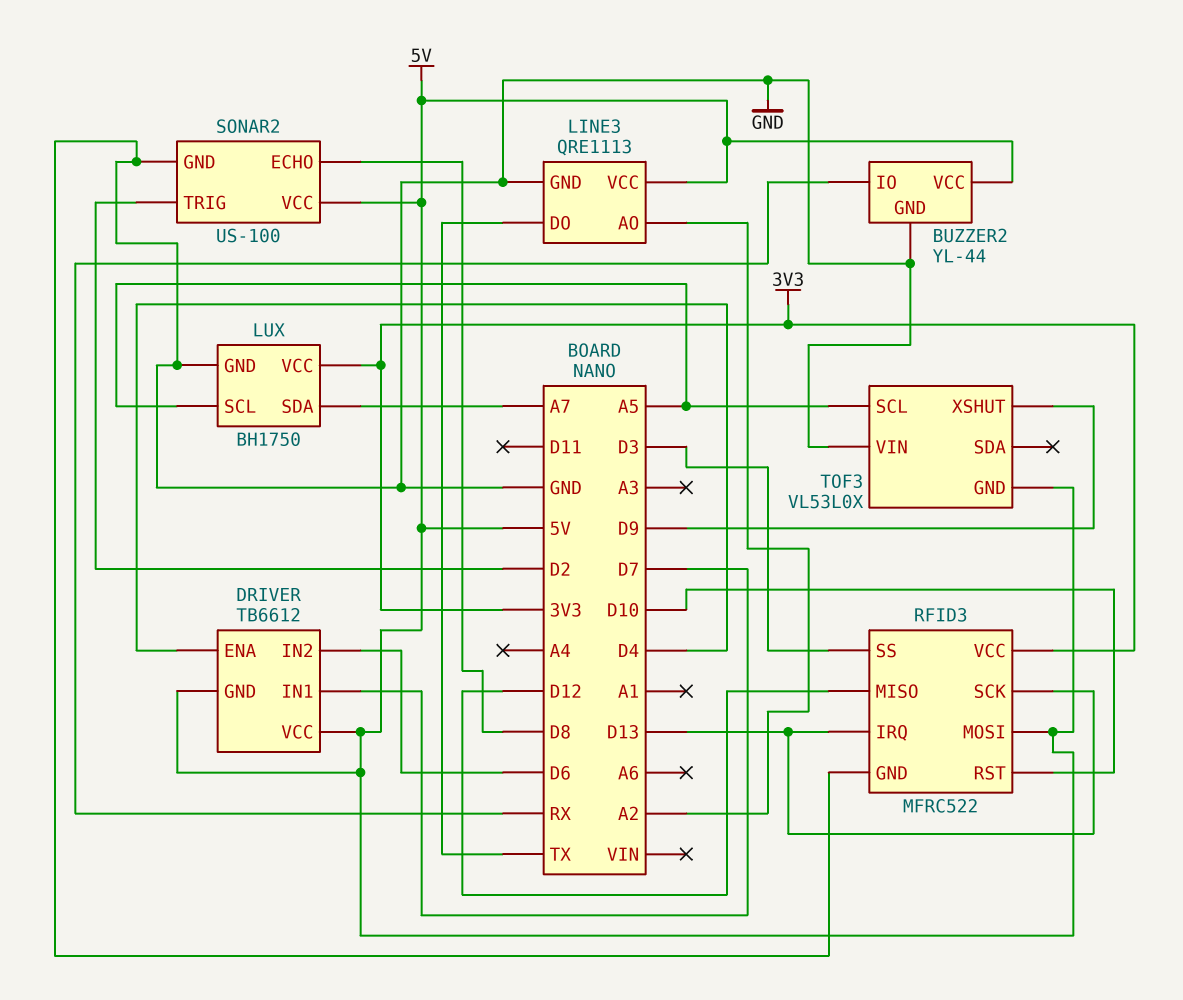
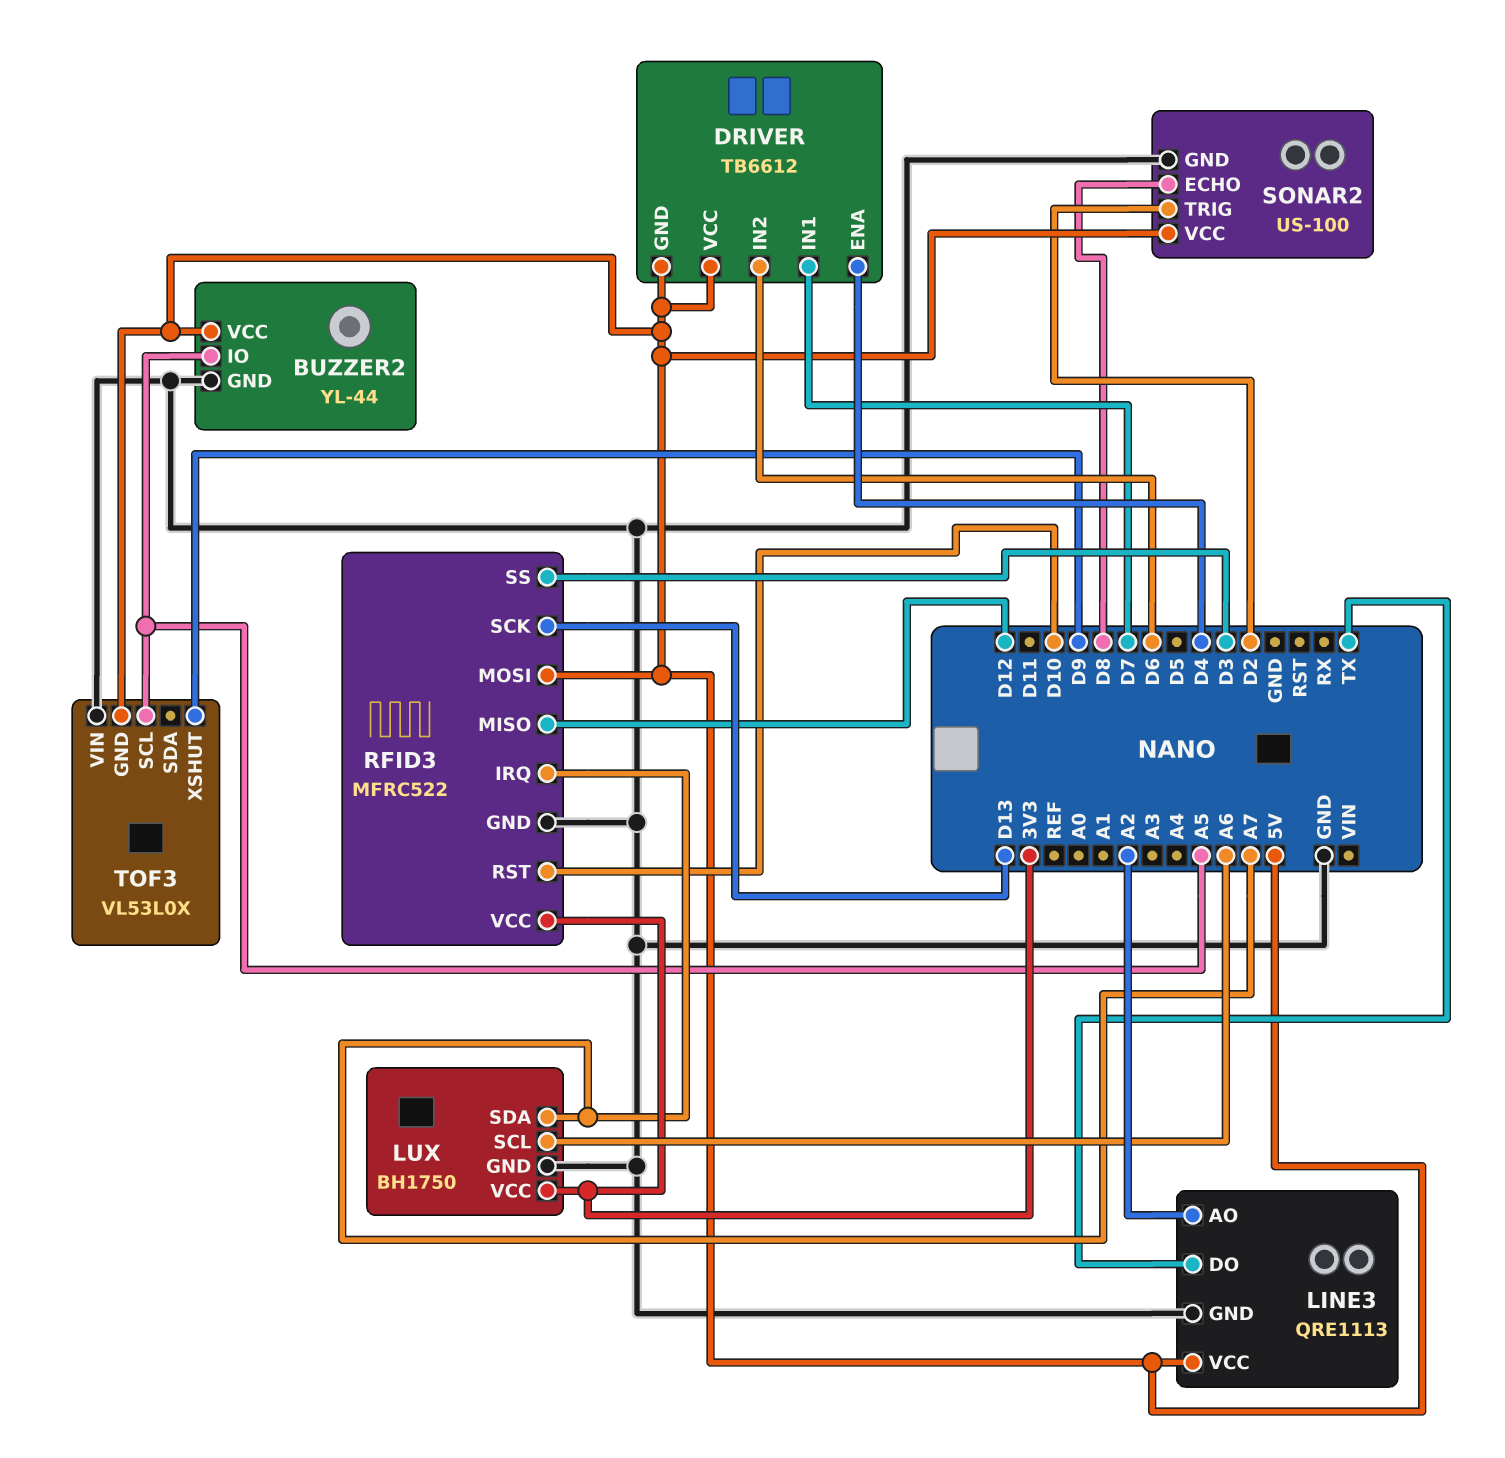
BUZZER2 pin IO: RX -> A5
LUX pin SCL: A5 -> A6
RFID3 pin IRQ: D13 -> A7

